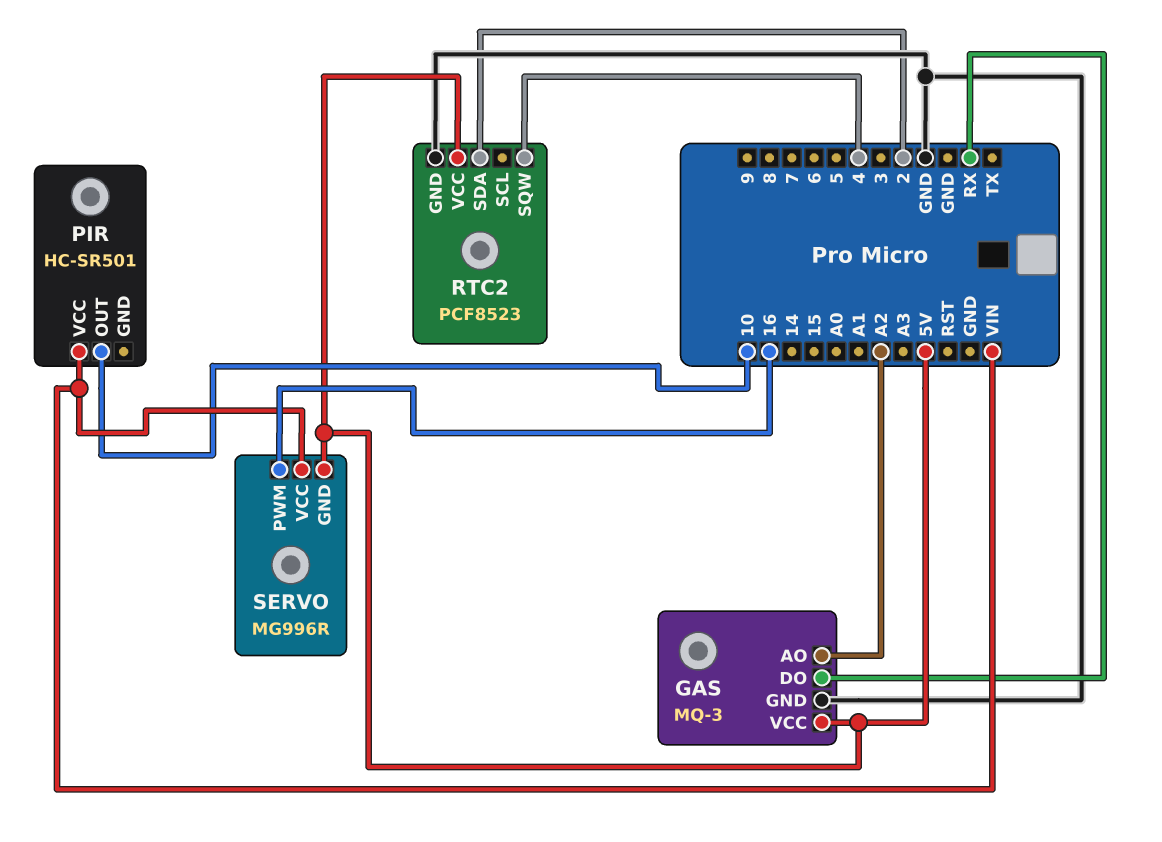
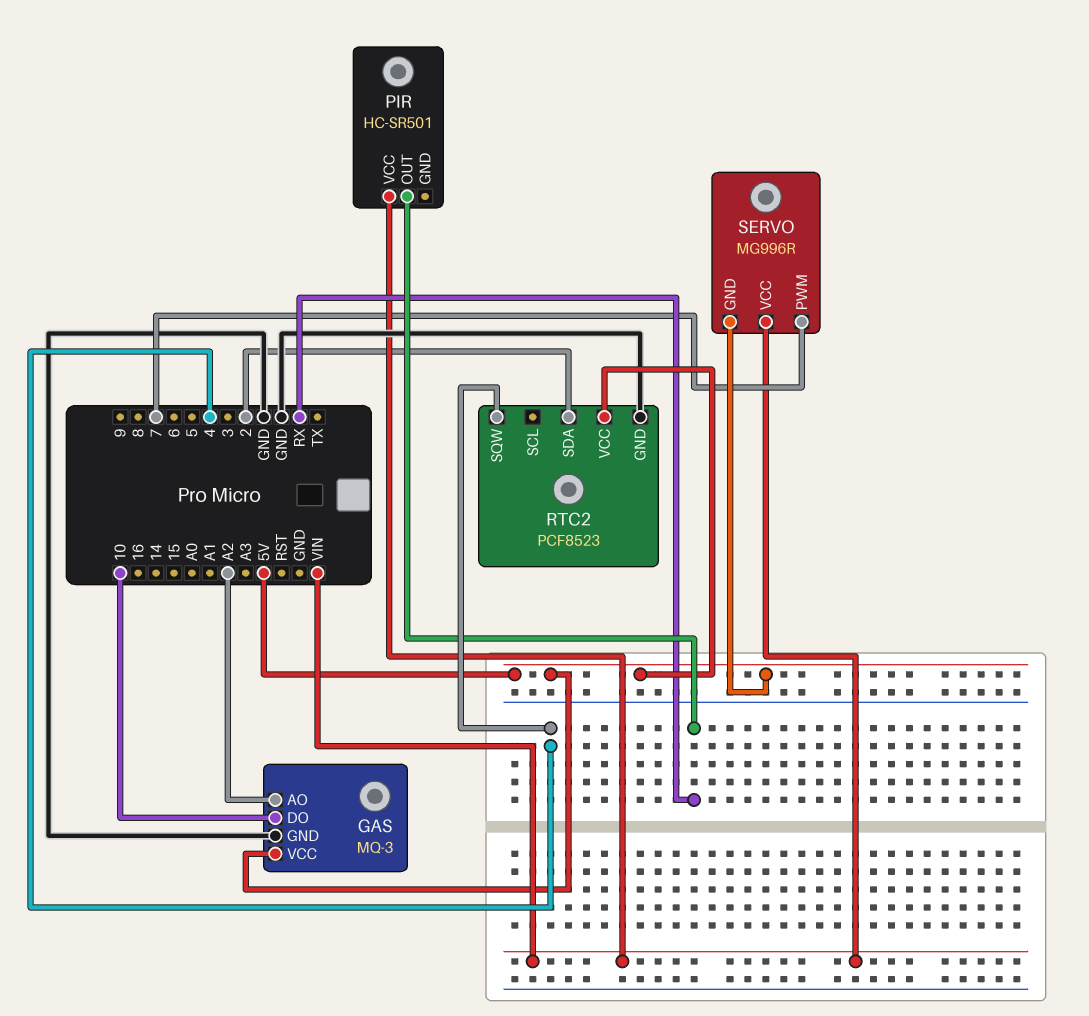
GAS pin DO: RX -> 10
PIR pin OUT: 10 -> RX
SERVO pin PWM: 16 -> 7

